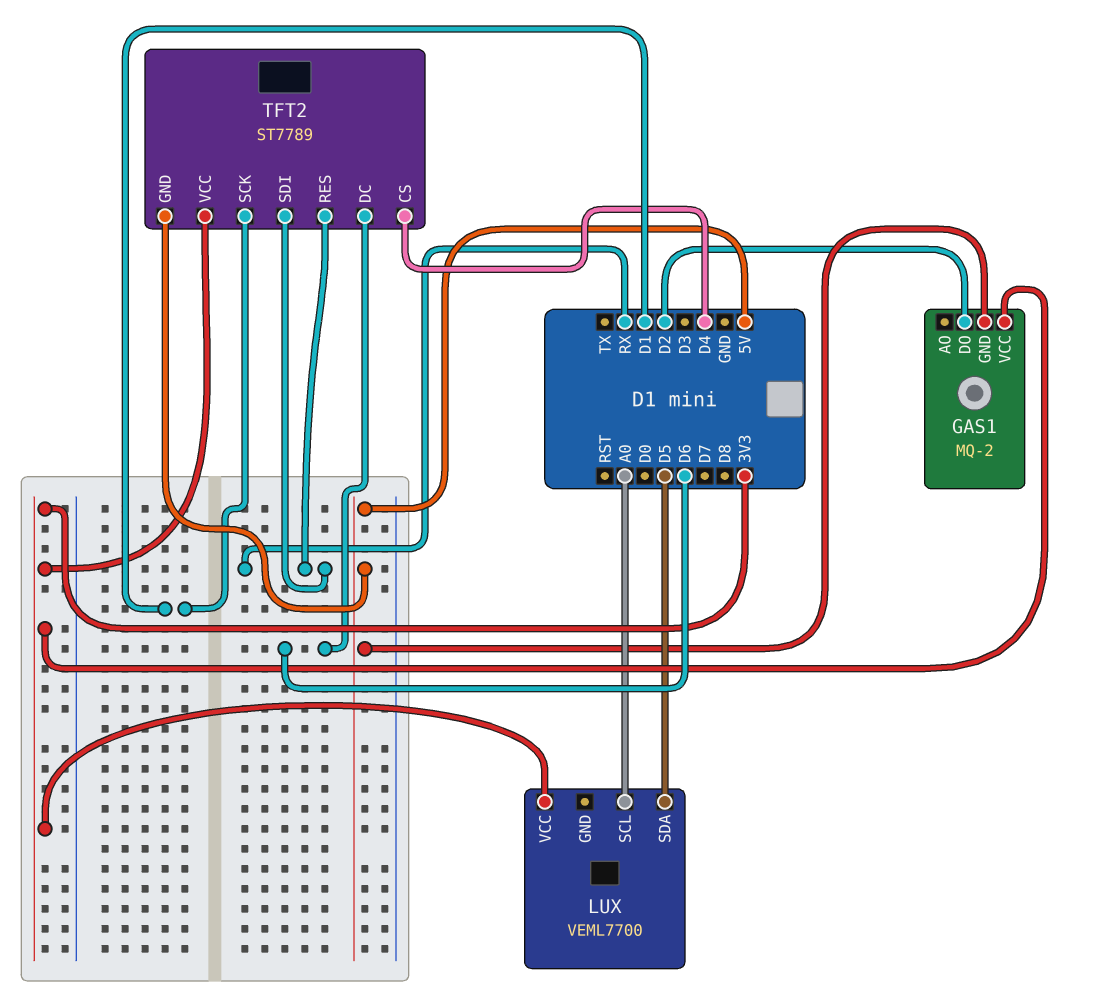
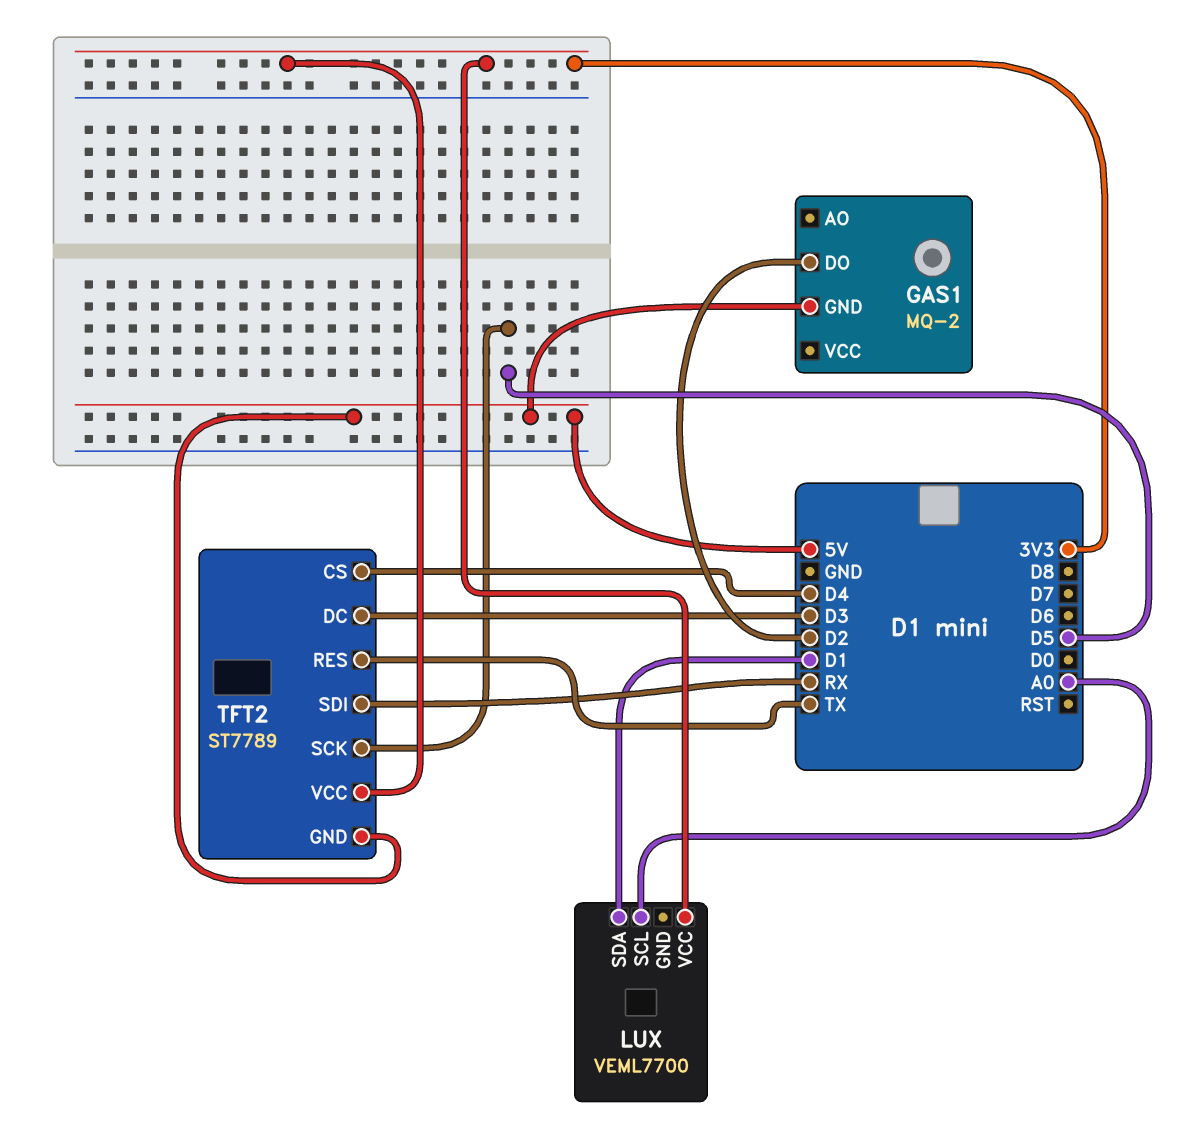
GAS1 pin VCC: 3V3 -> none
LUX pin SDA: D5 -> D1
TFT2 pin DC: D6 -> D3
TFT2 pin RES: RX -> TX
TFT2 pin SCK: D1 -> D5

